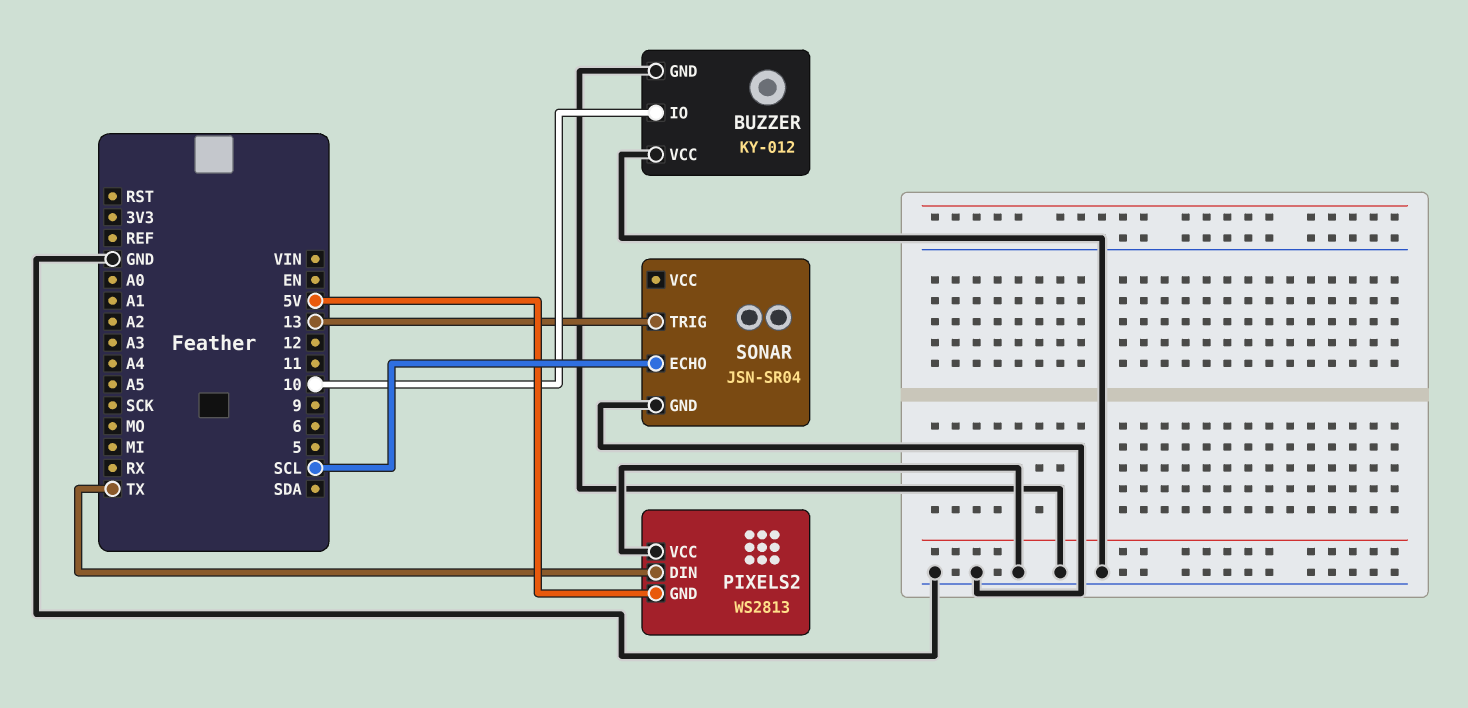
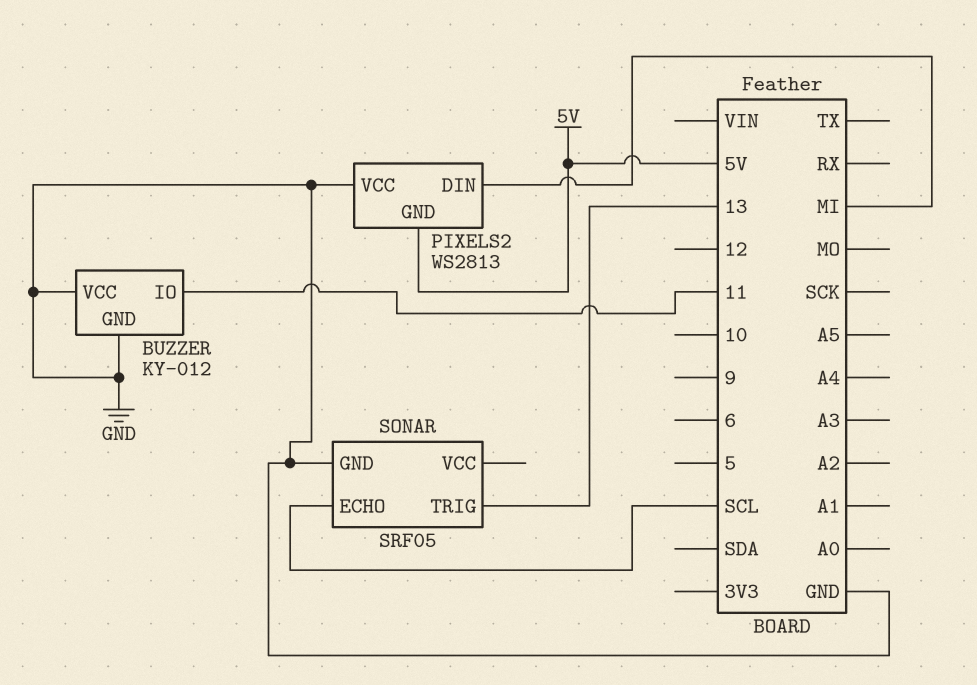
BUZZER pin IO: 10 -> 11
PIXELS2 pin DIN: TX -> MI
SONAR: JSN-SR04 -> SRF05

